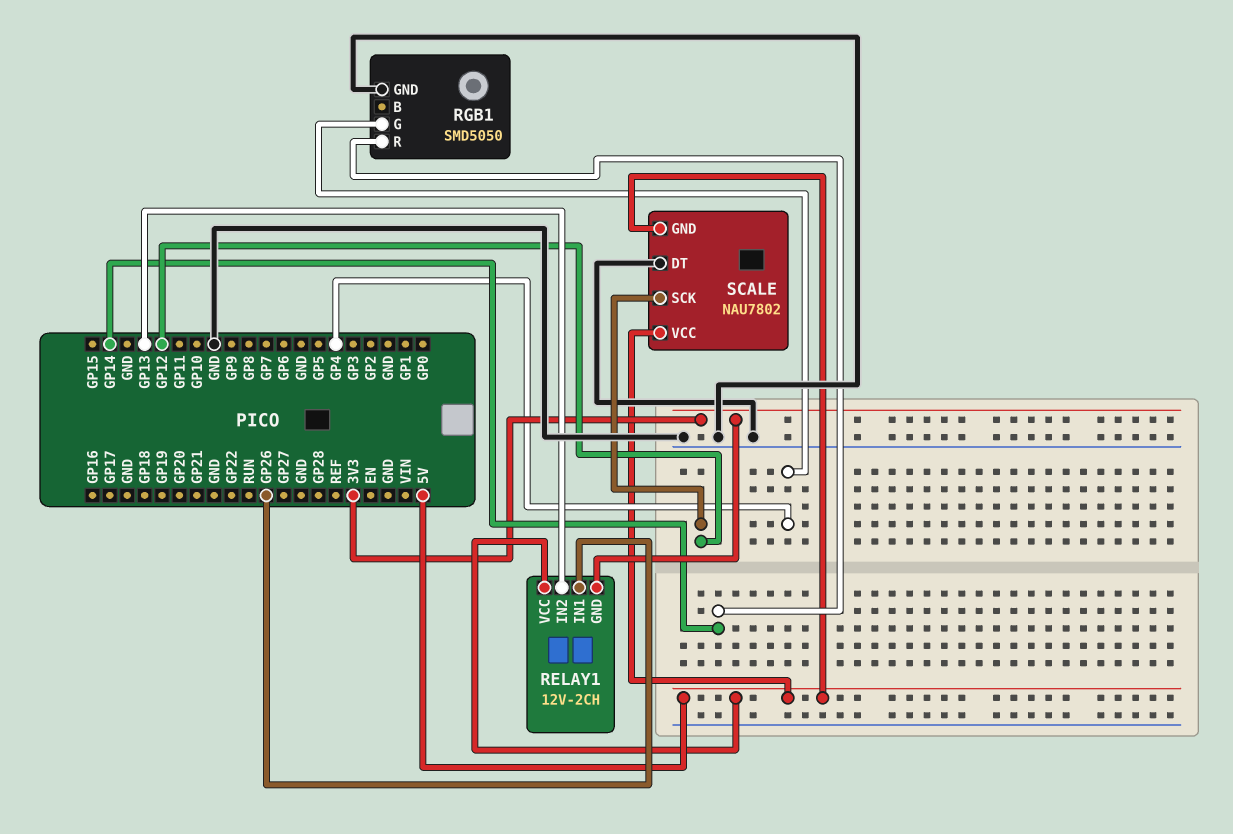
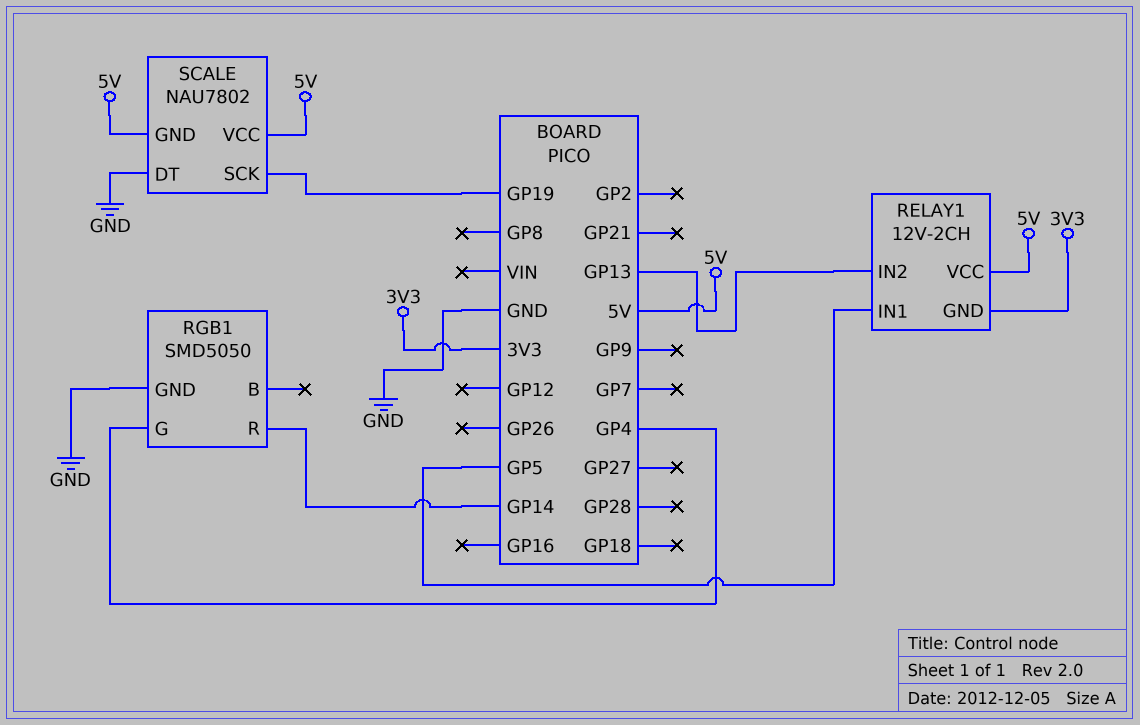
RELAY1 pin IN1: GP26 -> GP5
SCALE pin SCK: GP12 -> GP19

